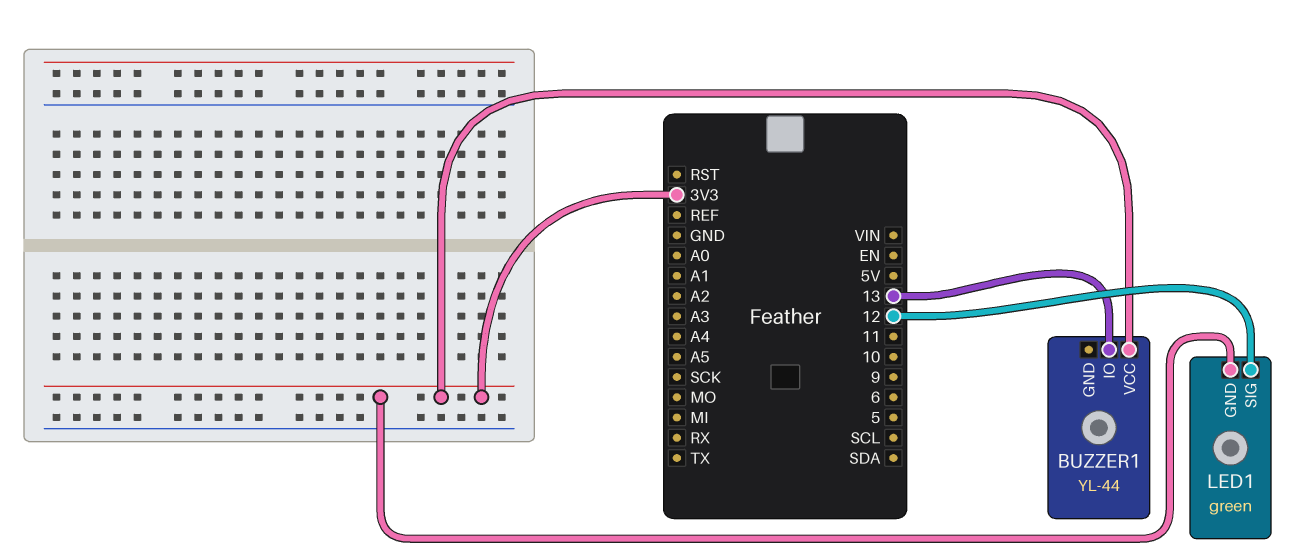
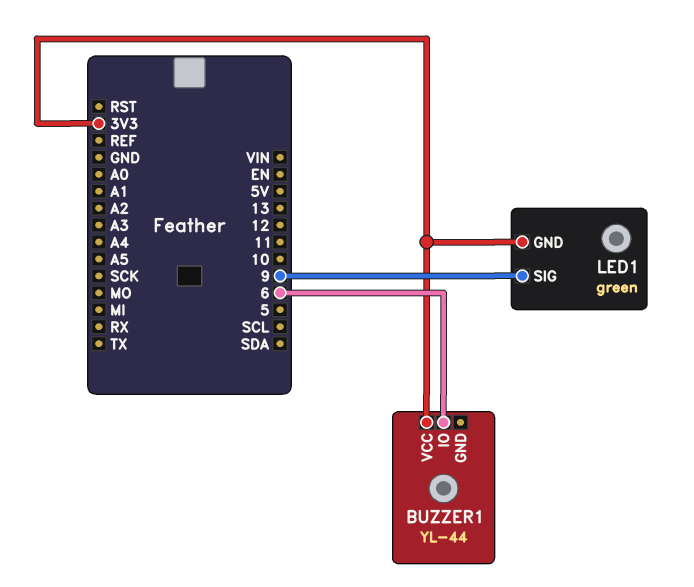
BUZZER1 pin IO: 13 -> 6
LED1 pin SIG: 12 -> 9

